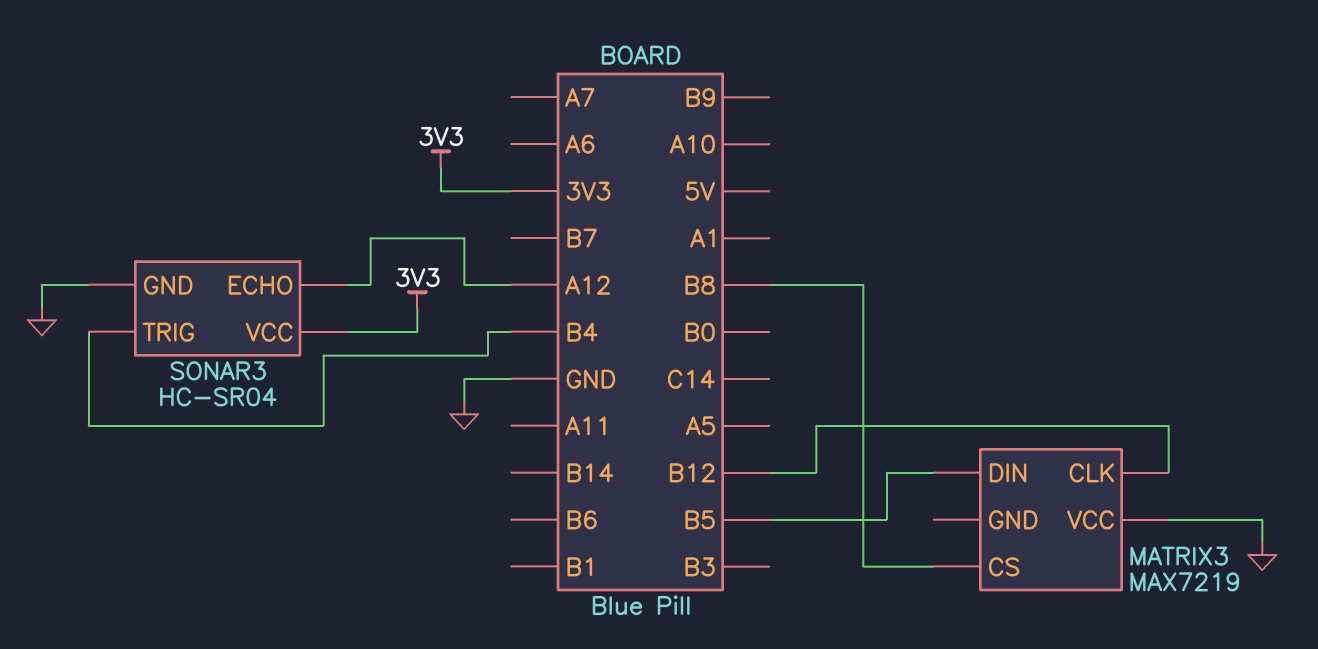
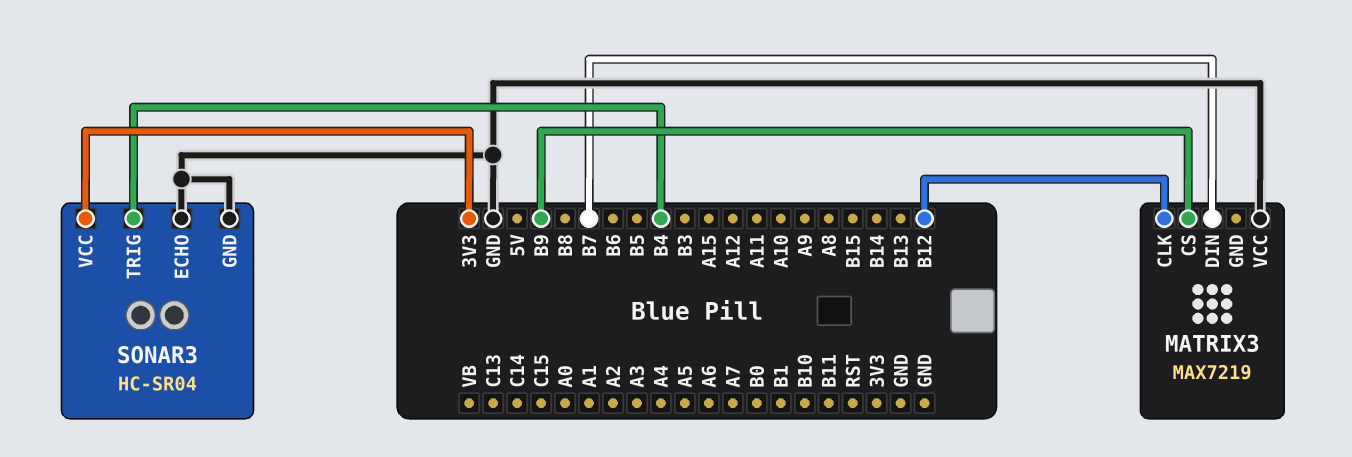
MATRIX3 pin CS: B8 -> B9
MATRIX3 pin DIN: B5 -> B7
SONAR3 pin ECHO: A12 -> GND

